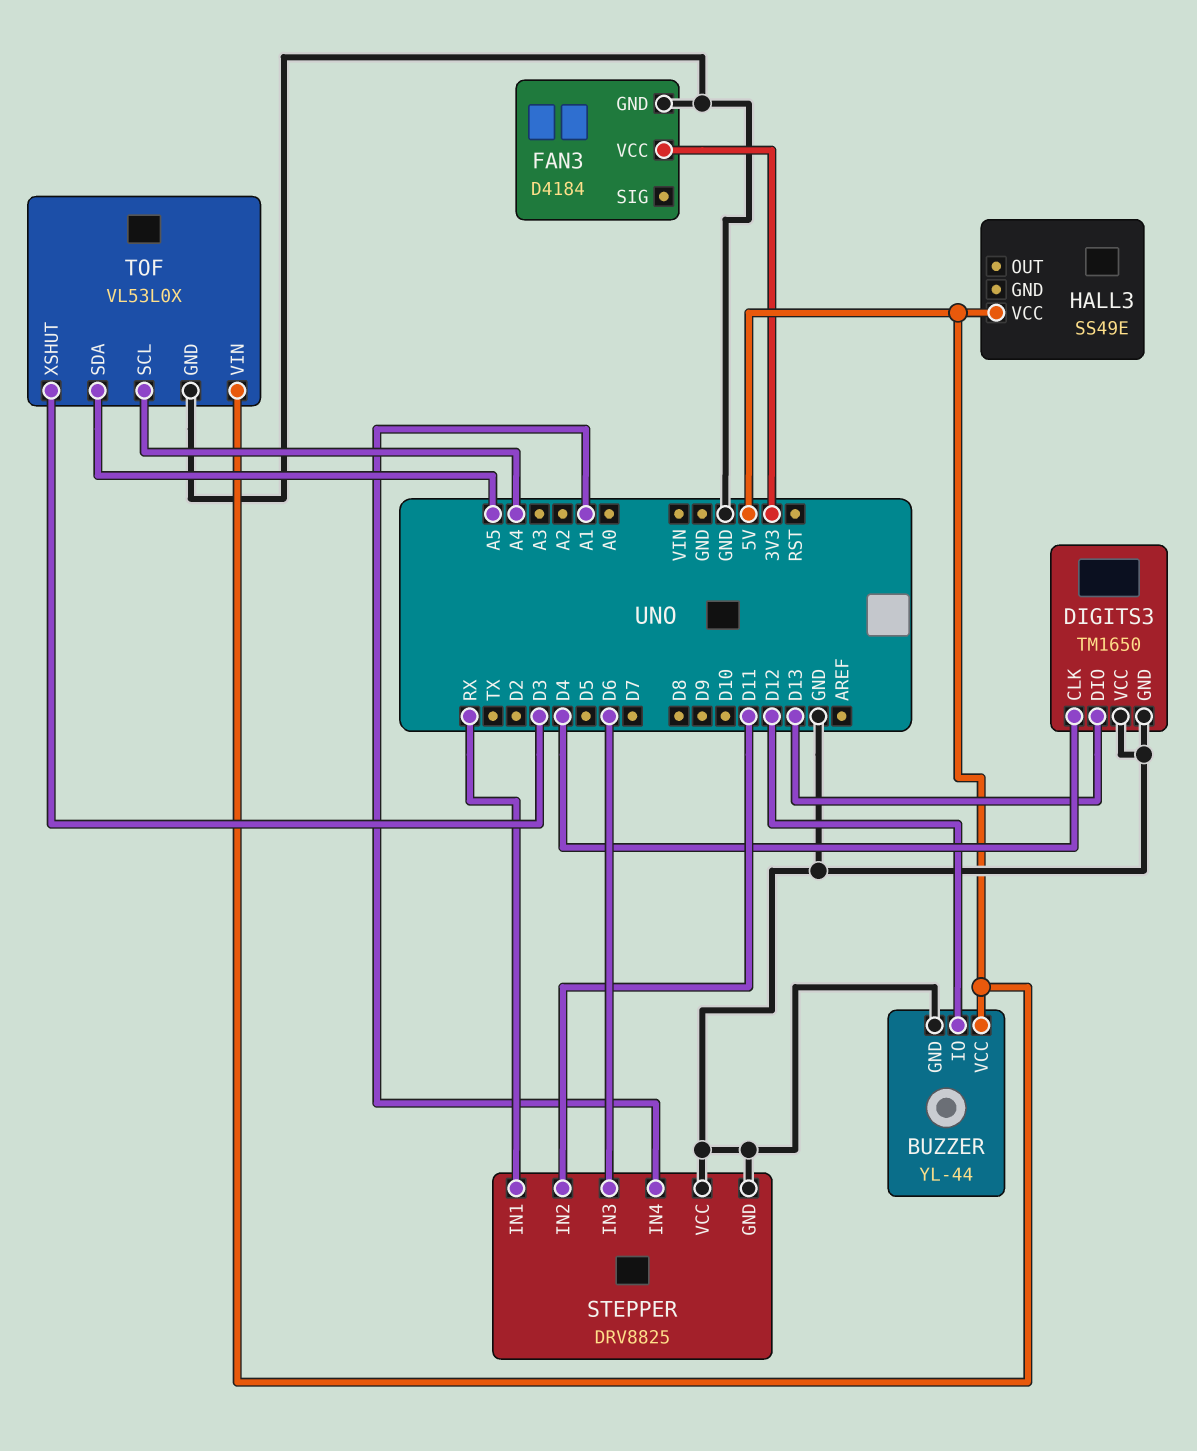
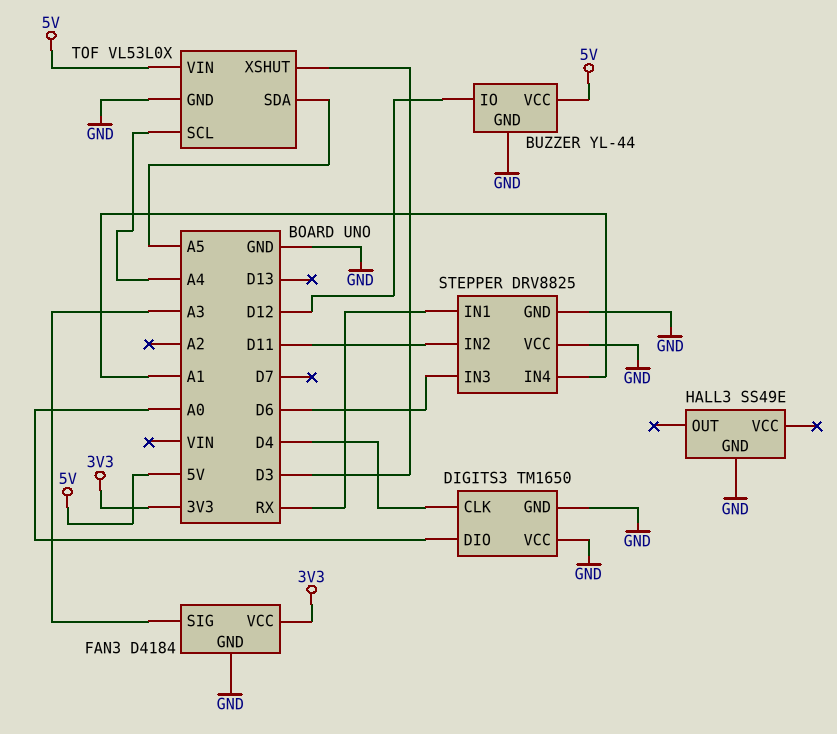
DIGITS3 pin DIO: D13 -> A0
FAN3 pin SIG: none -> A3
HALL3 pin GND: none -> GND
HALL3 pin VCC: 5V -> none

